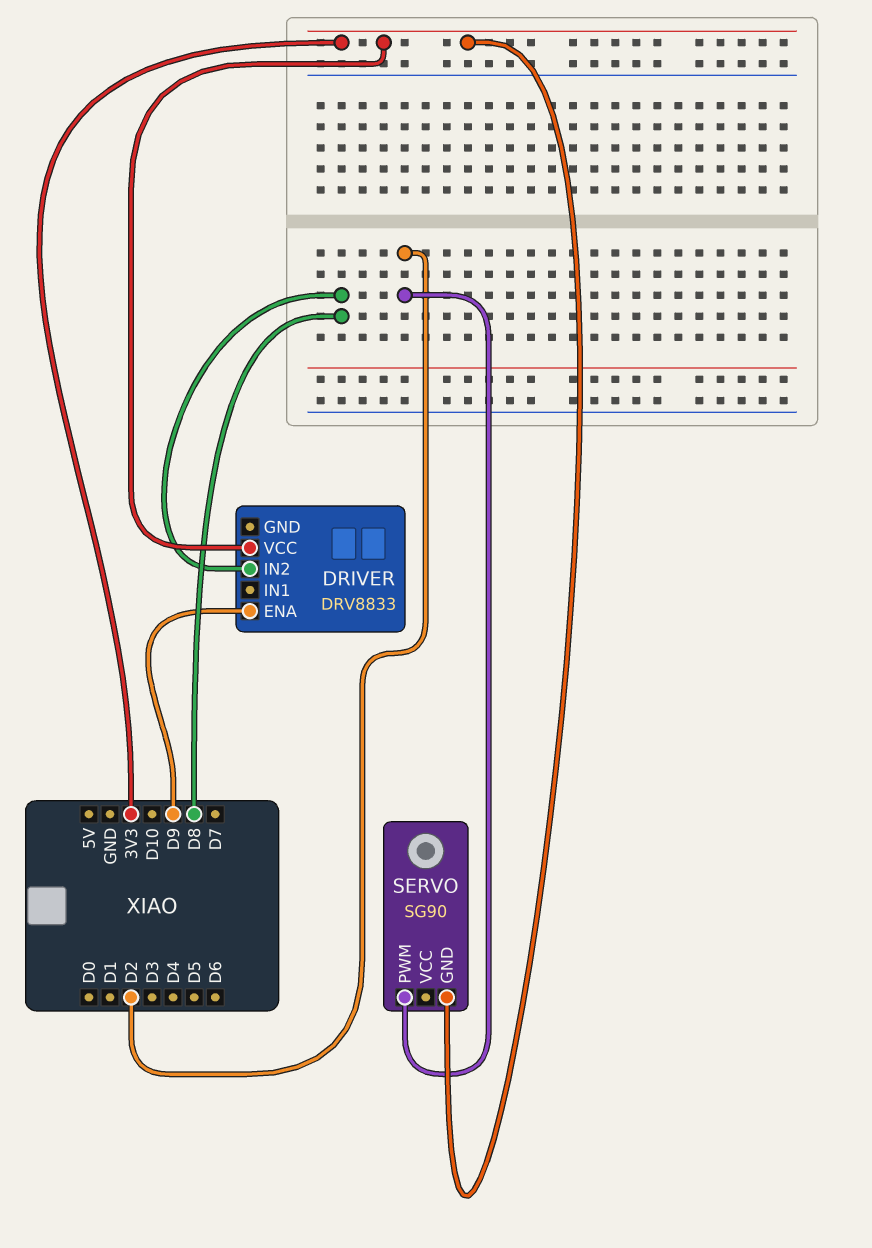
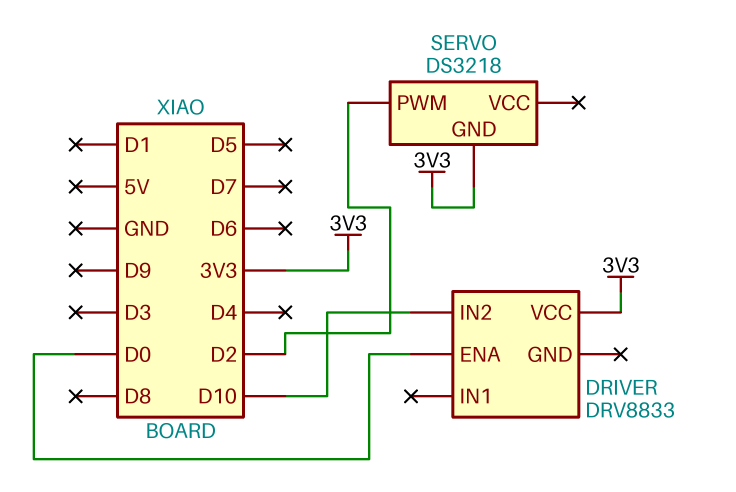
DRIVER pin ENA: D9 -> D0
DRIVER pin IN2: D8 -> D10
SERVO: SG90 -> DS3218

